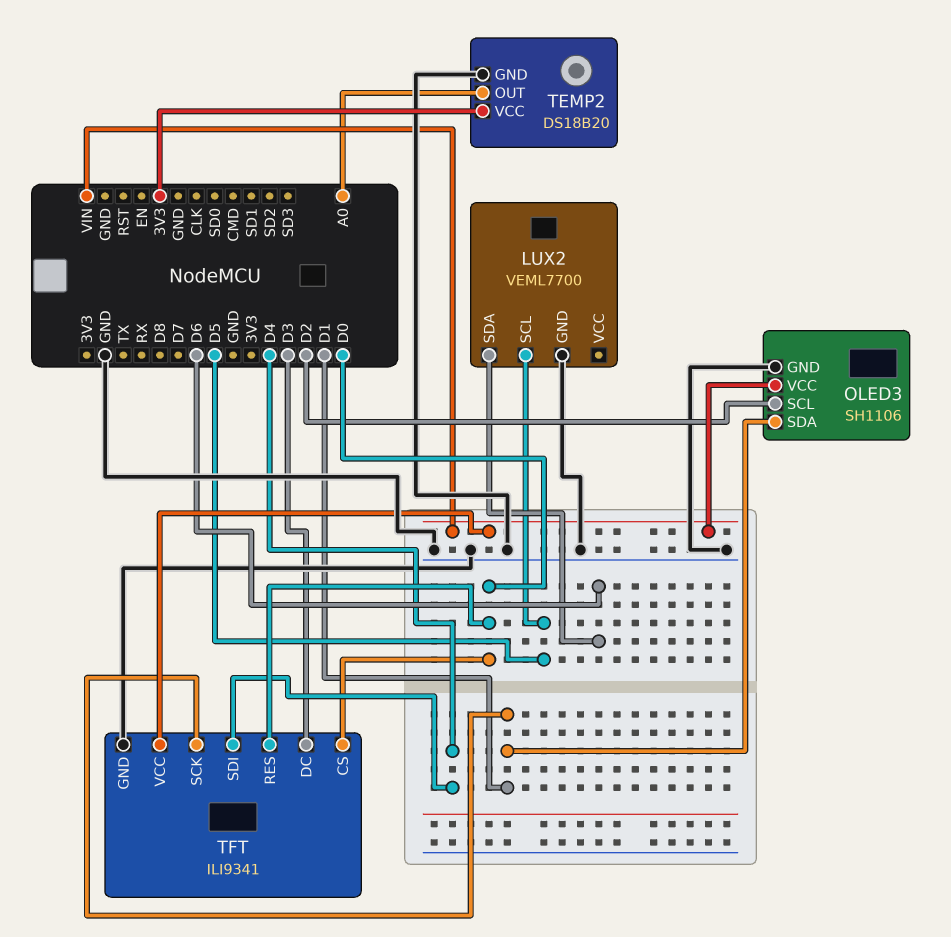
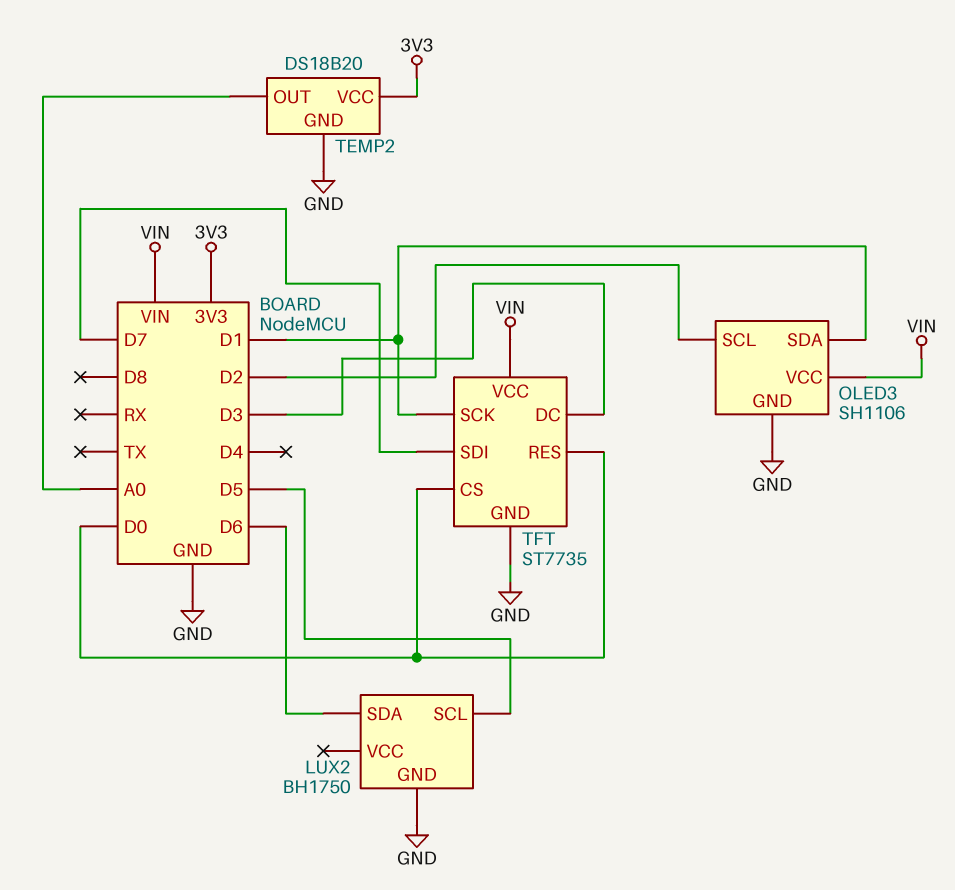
LUX2: VEML7700 -> BH1750
TFT: ILI9341 -> ST7735
TFT pin SDI: D4 -> D7

